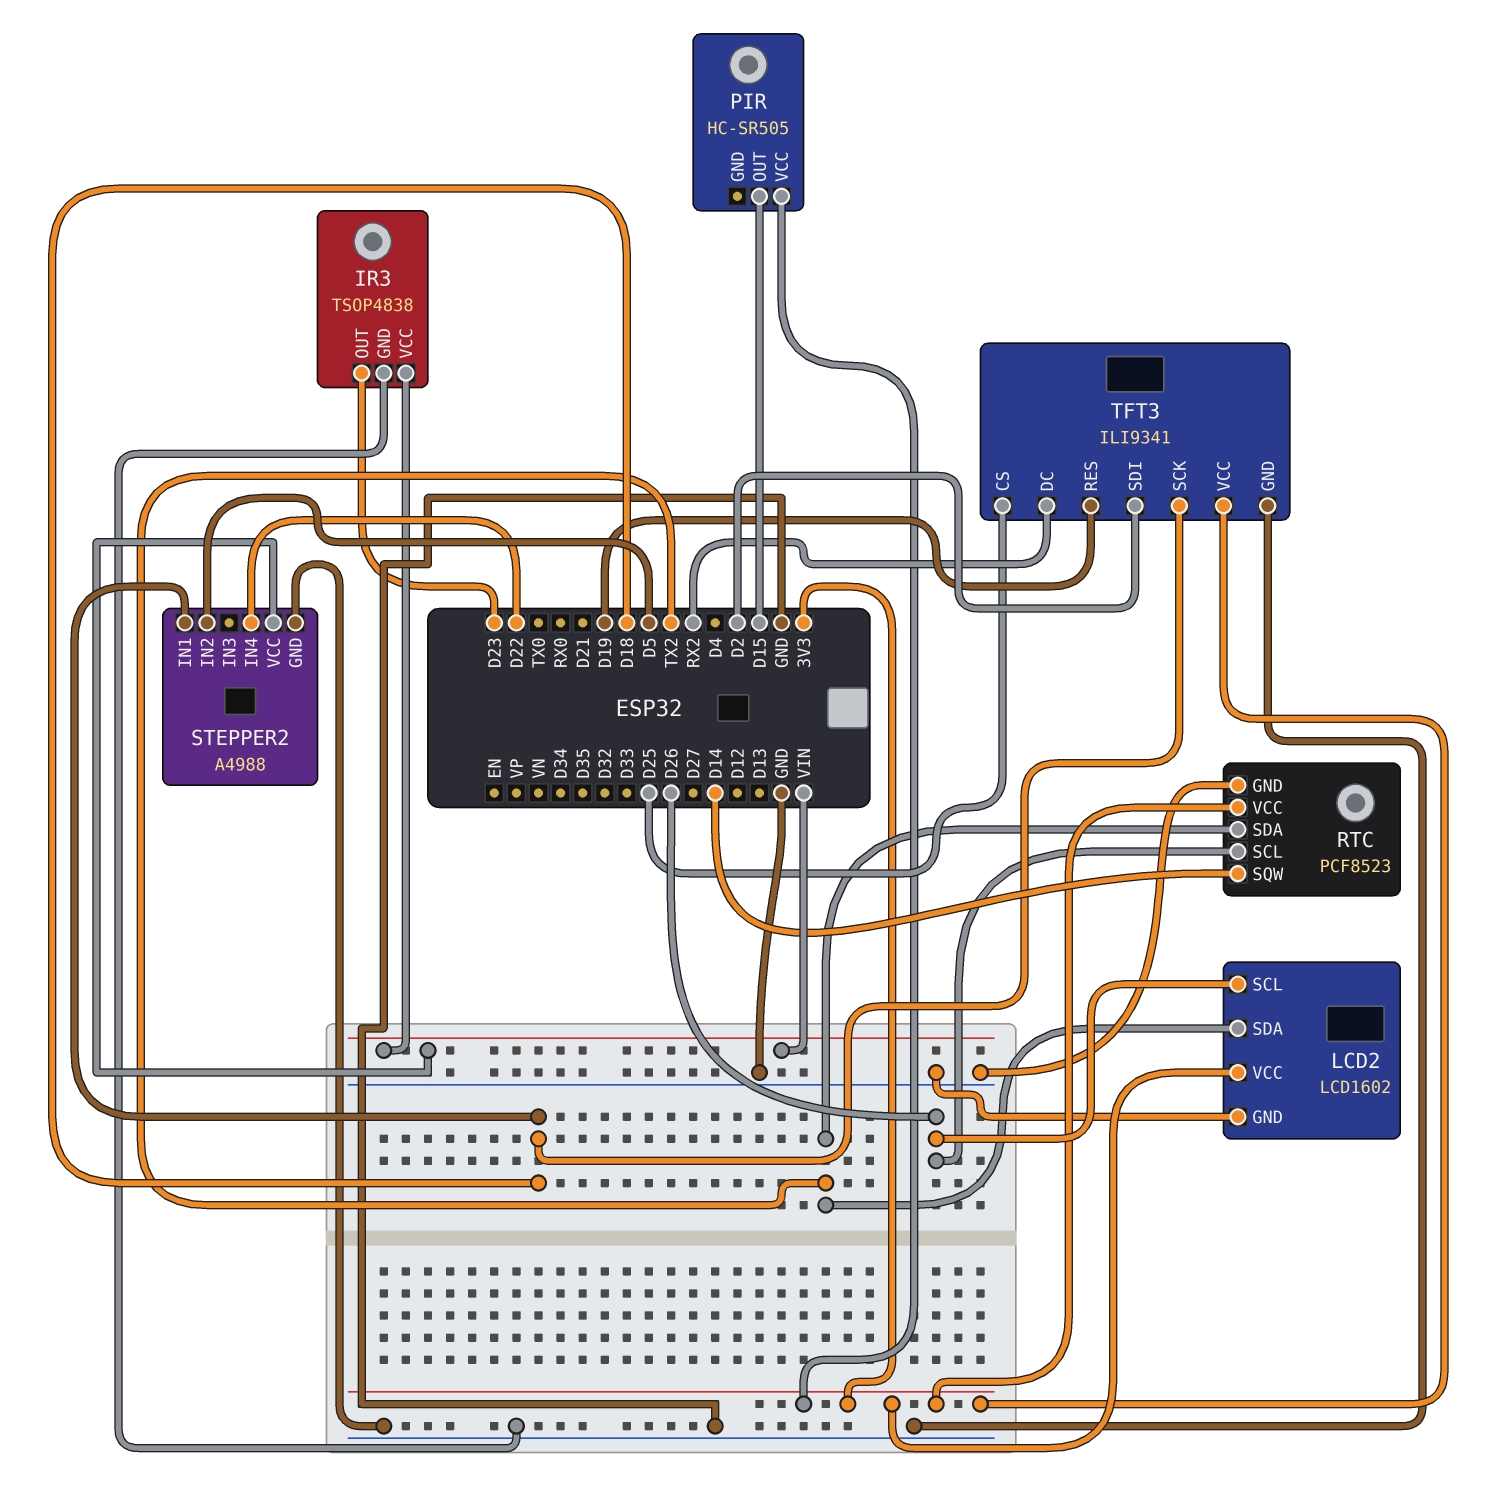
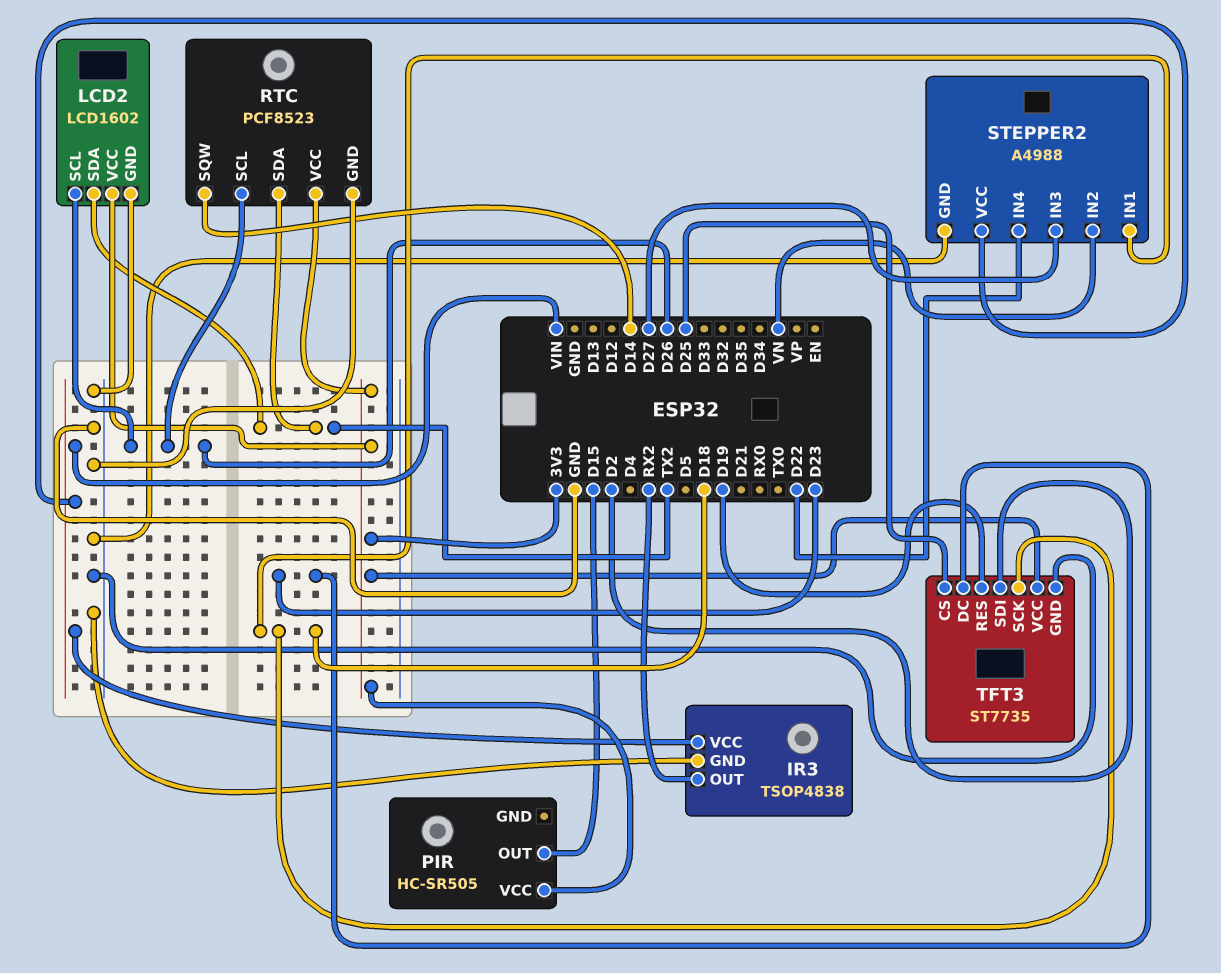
IR3 pin OUT: D23 -> RX2
STEPPER2 pin IN2: D5 -> VN
STEPPER2 pin IN3: none -> D27
TFT3: ILI9341 -> ST7735
TFT3 pin DC: RX2 -> D23

